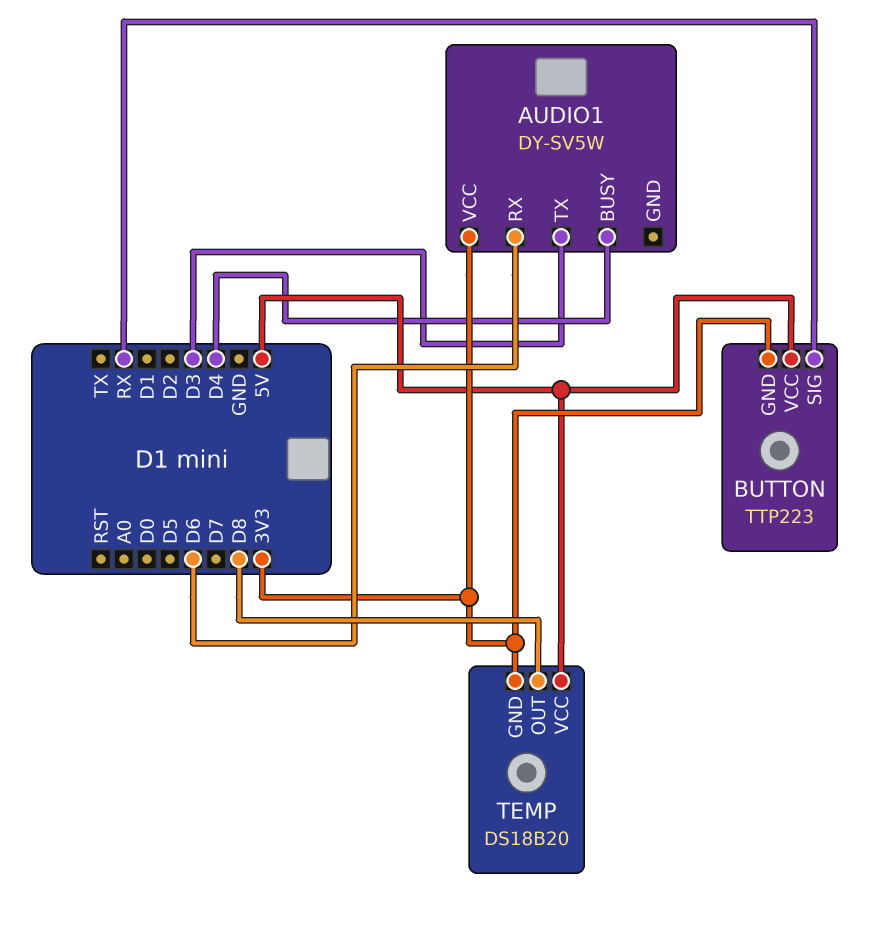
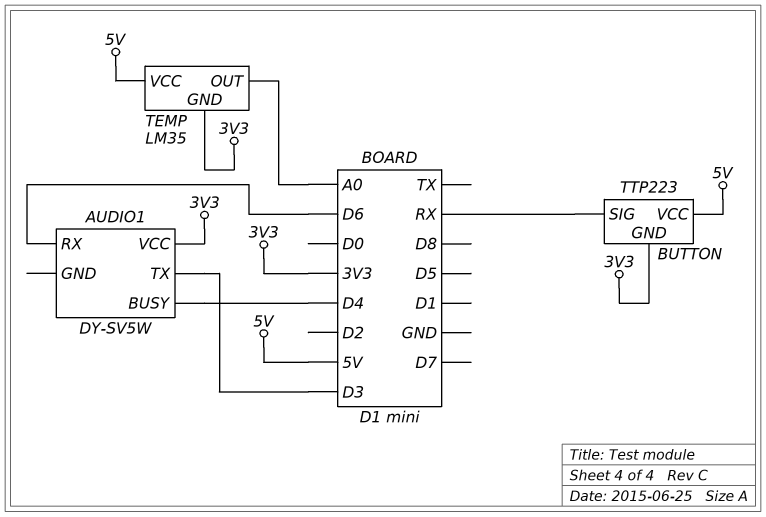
TEMP: DS18B20 -> LM35
TEMP pin OUT: D8 -> A0

